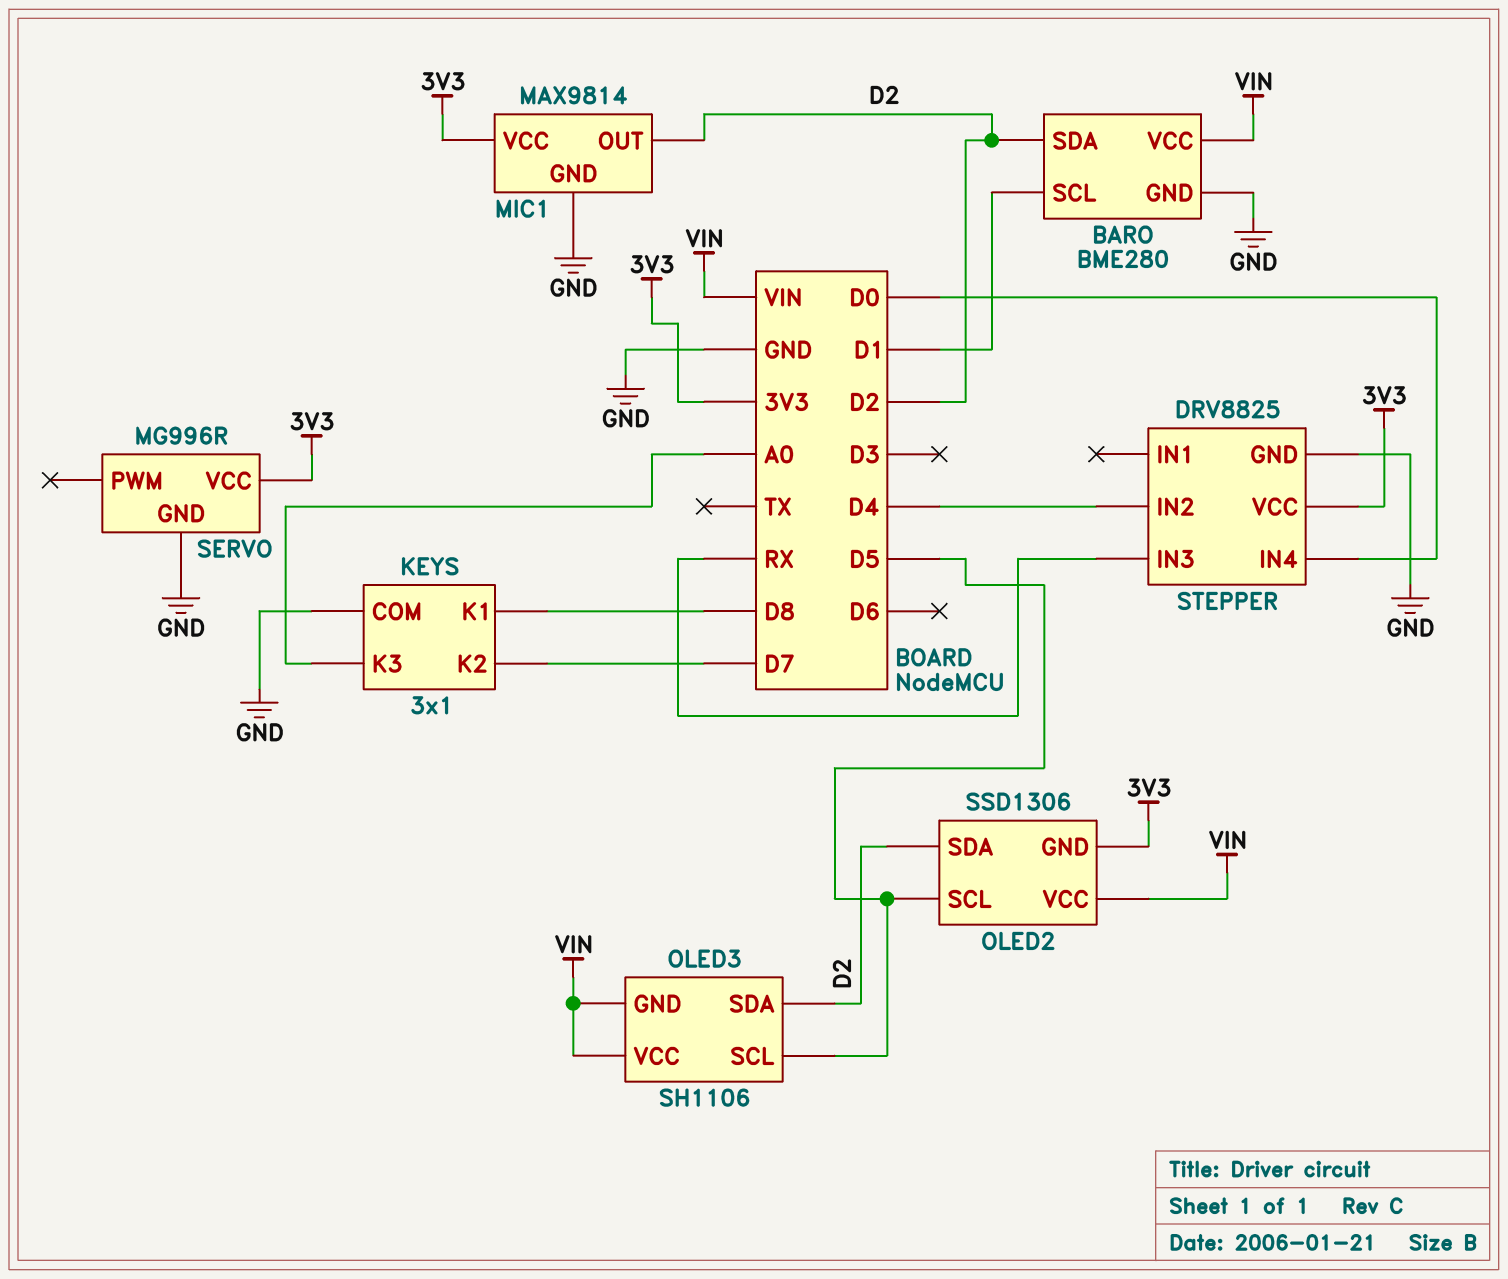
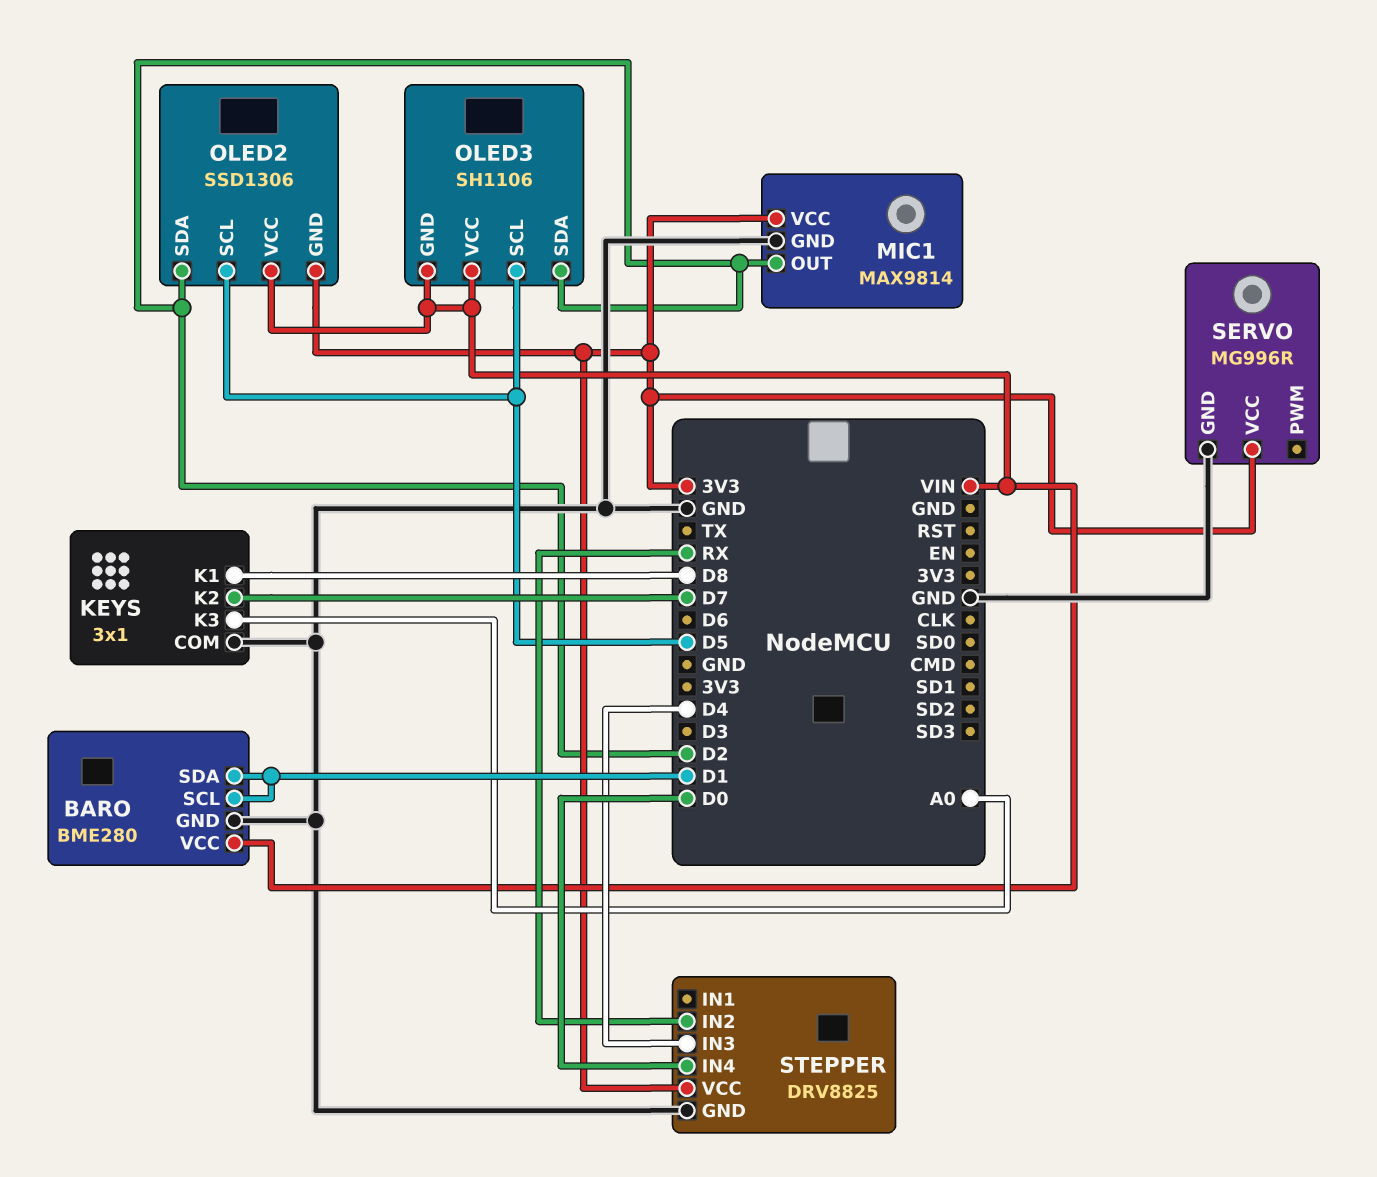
BARO pin SDA: D2 -> D1
STEPPER pin IN2: D4 -> RX
STEPPER pin IN3: RX -> D4

